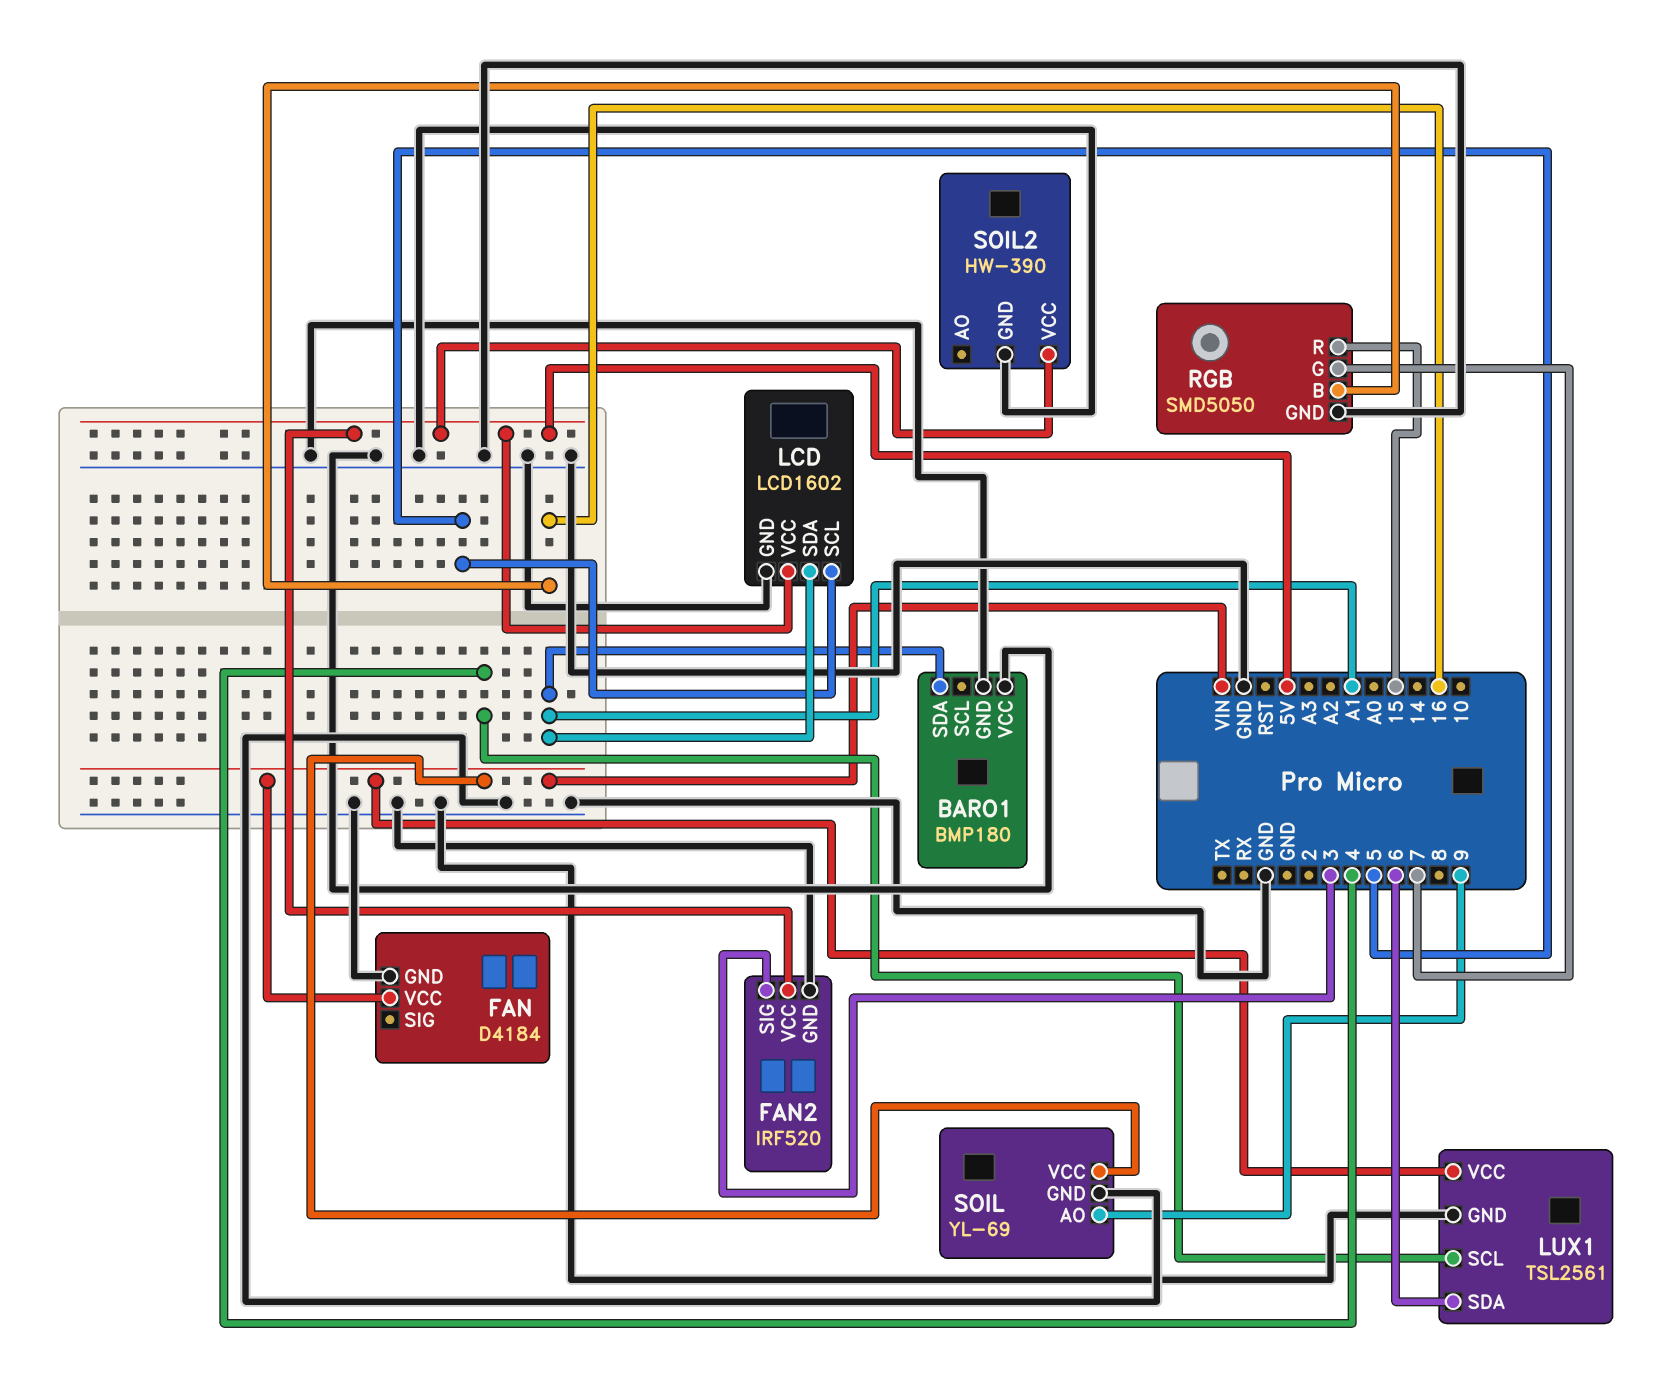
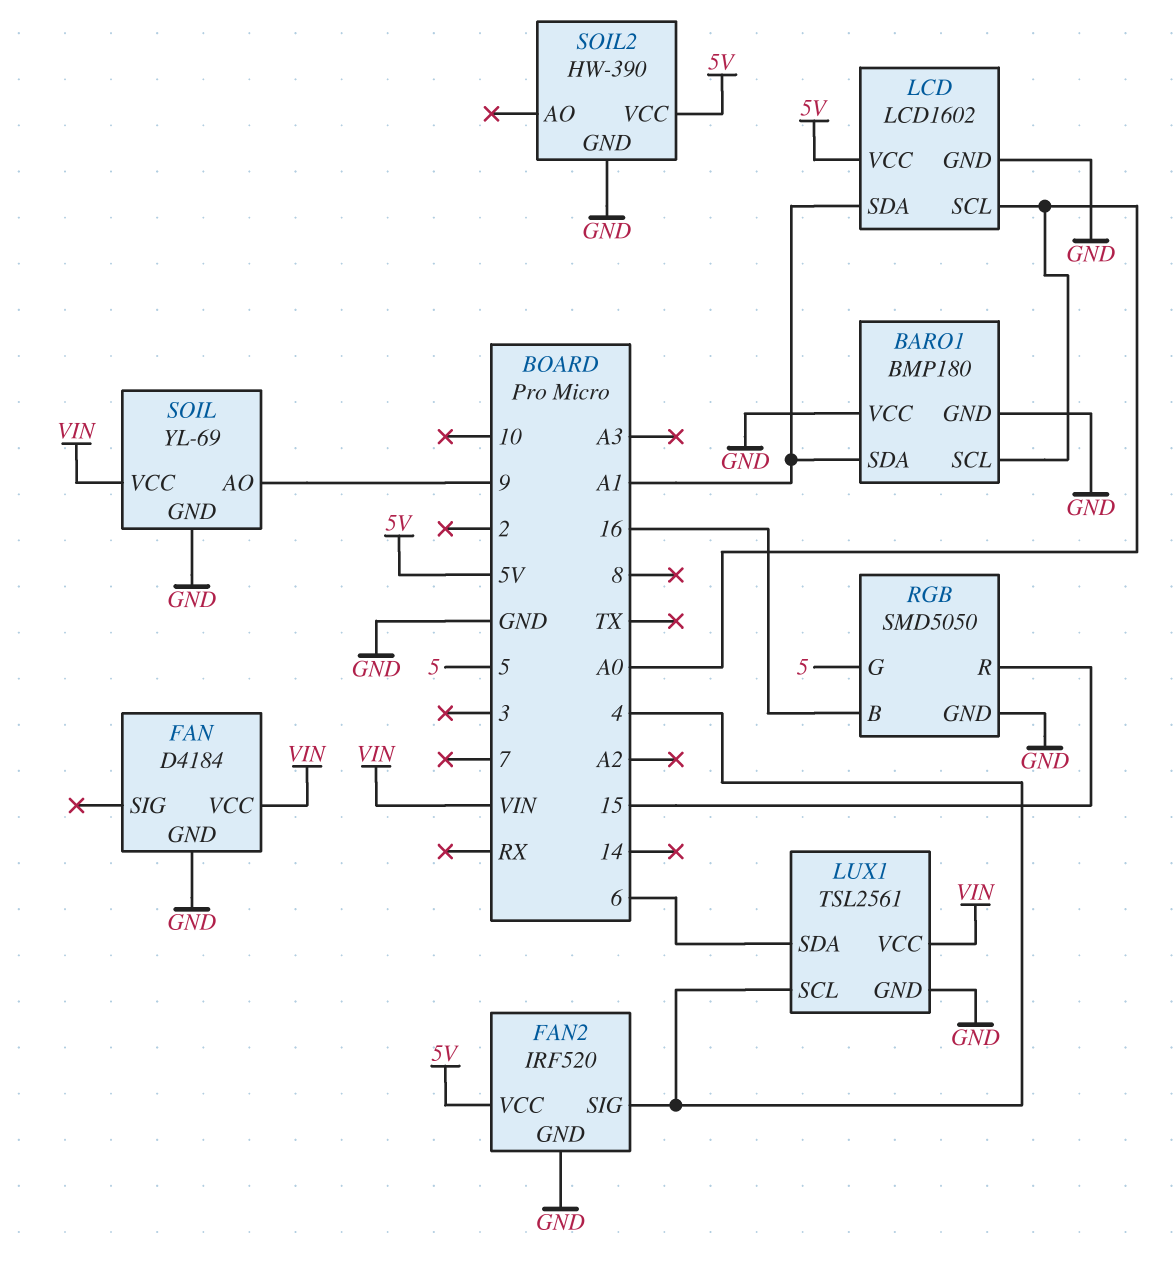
BARO1 pin SCL: none -> A0
FAN2 pin SIG: 3 -> 4
LCD pin SCL: 5 -> A0
RGB pin G: 7 -> 5

